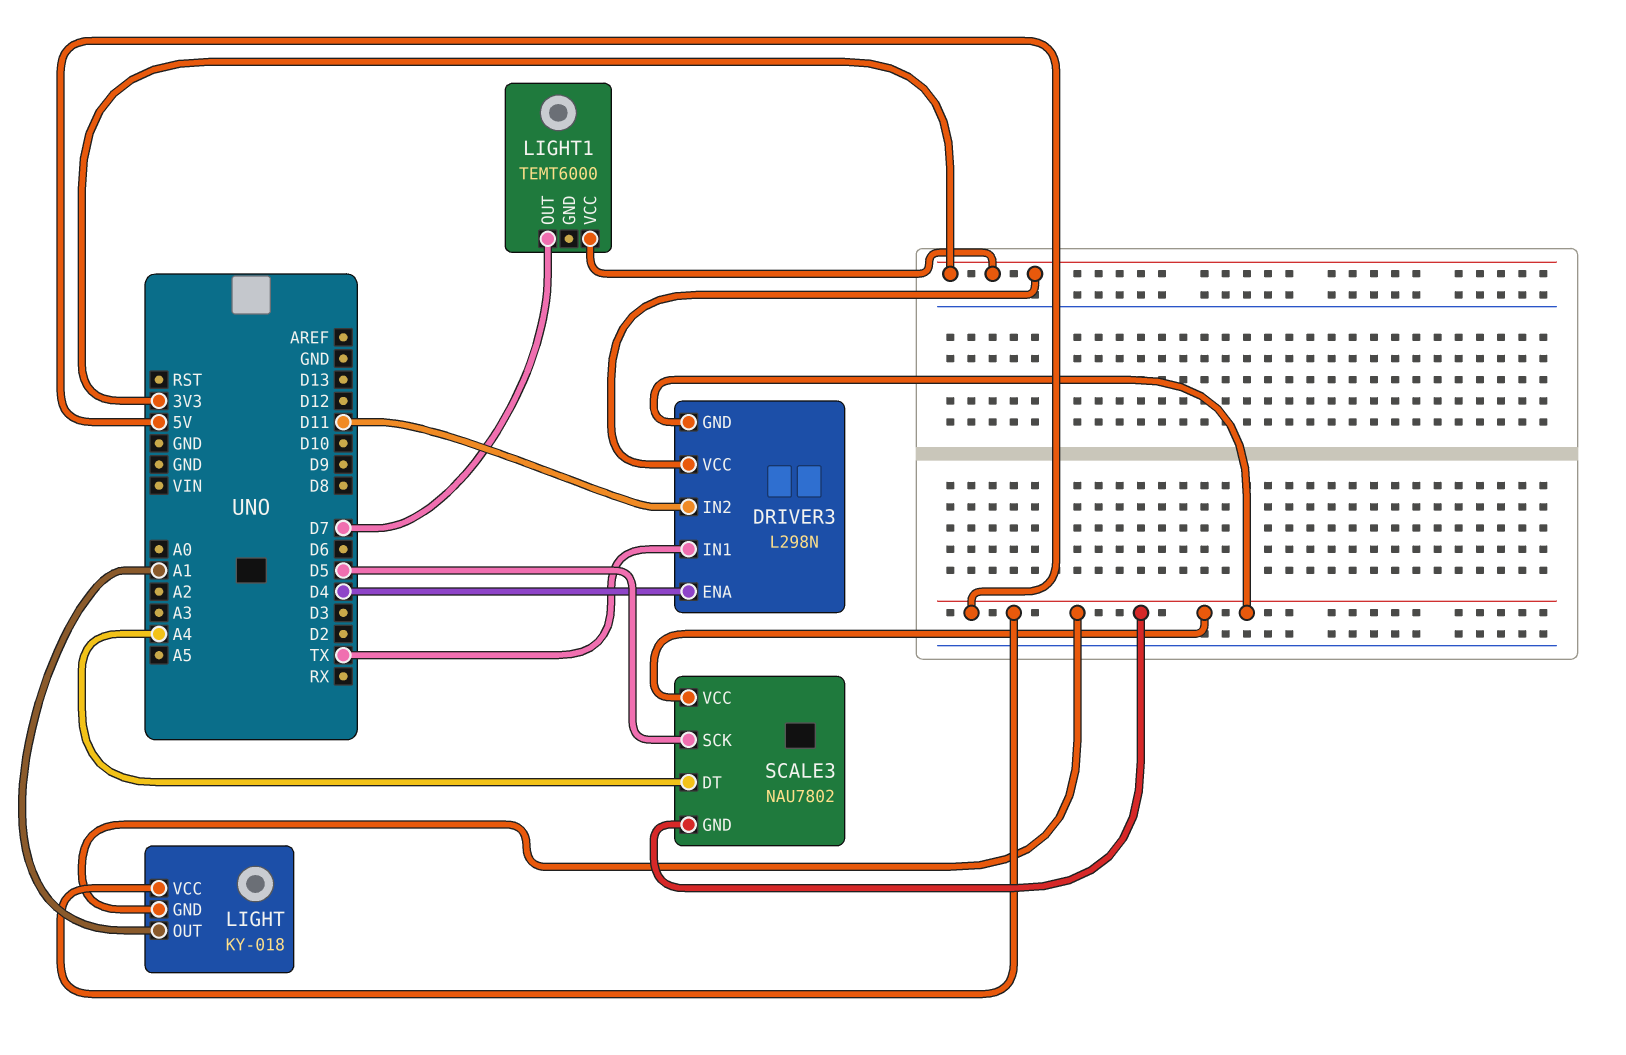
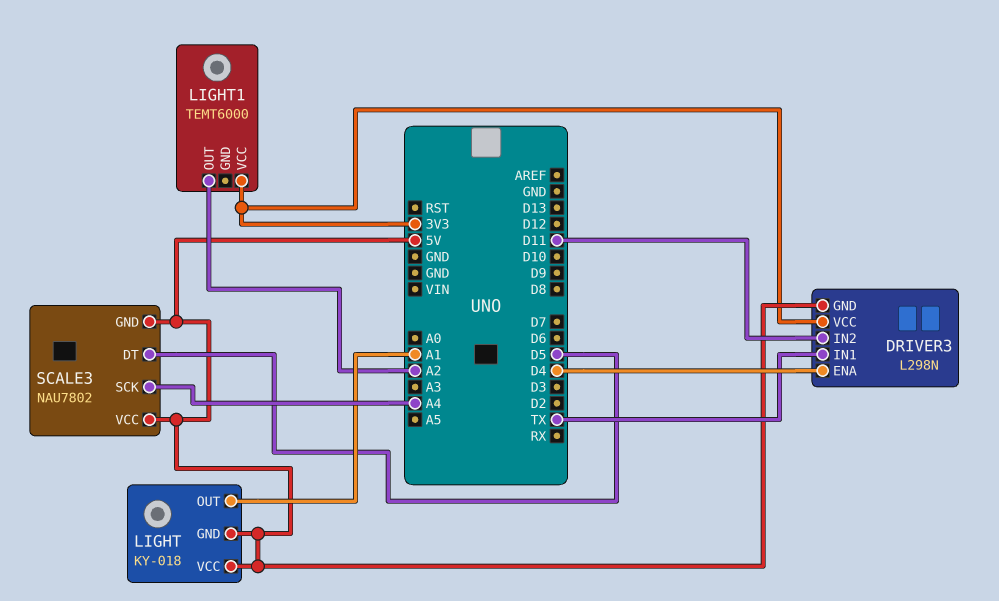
LIGHT1 pin OUT: D7 -> A2
SCALE3 pin DT: A4 -> D5
SCALE3 pin SCK: D5 -> A4

